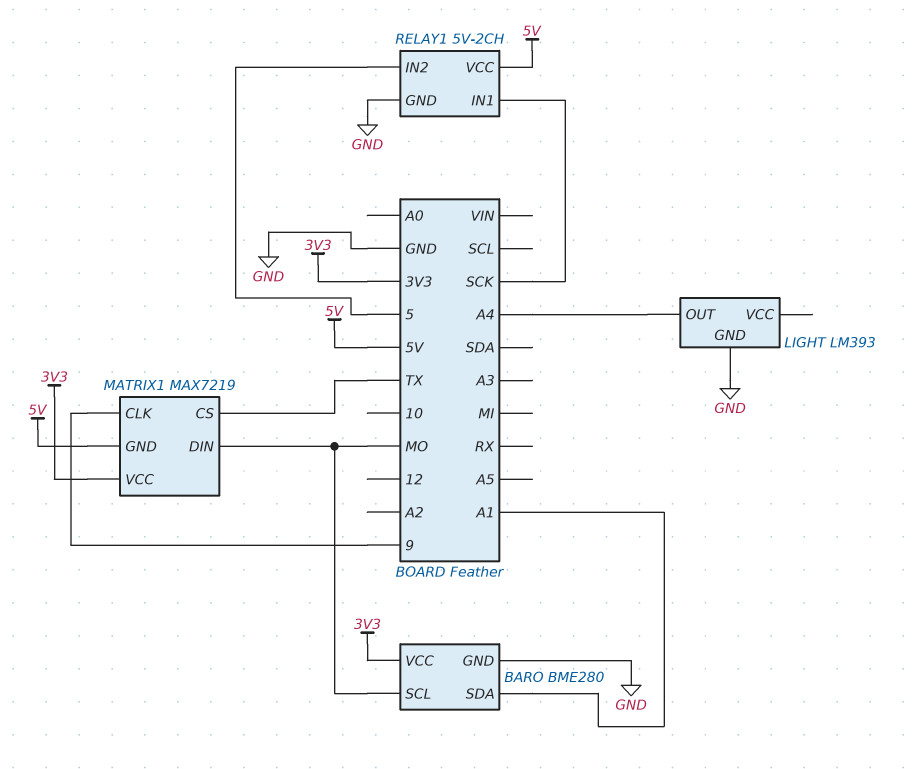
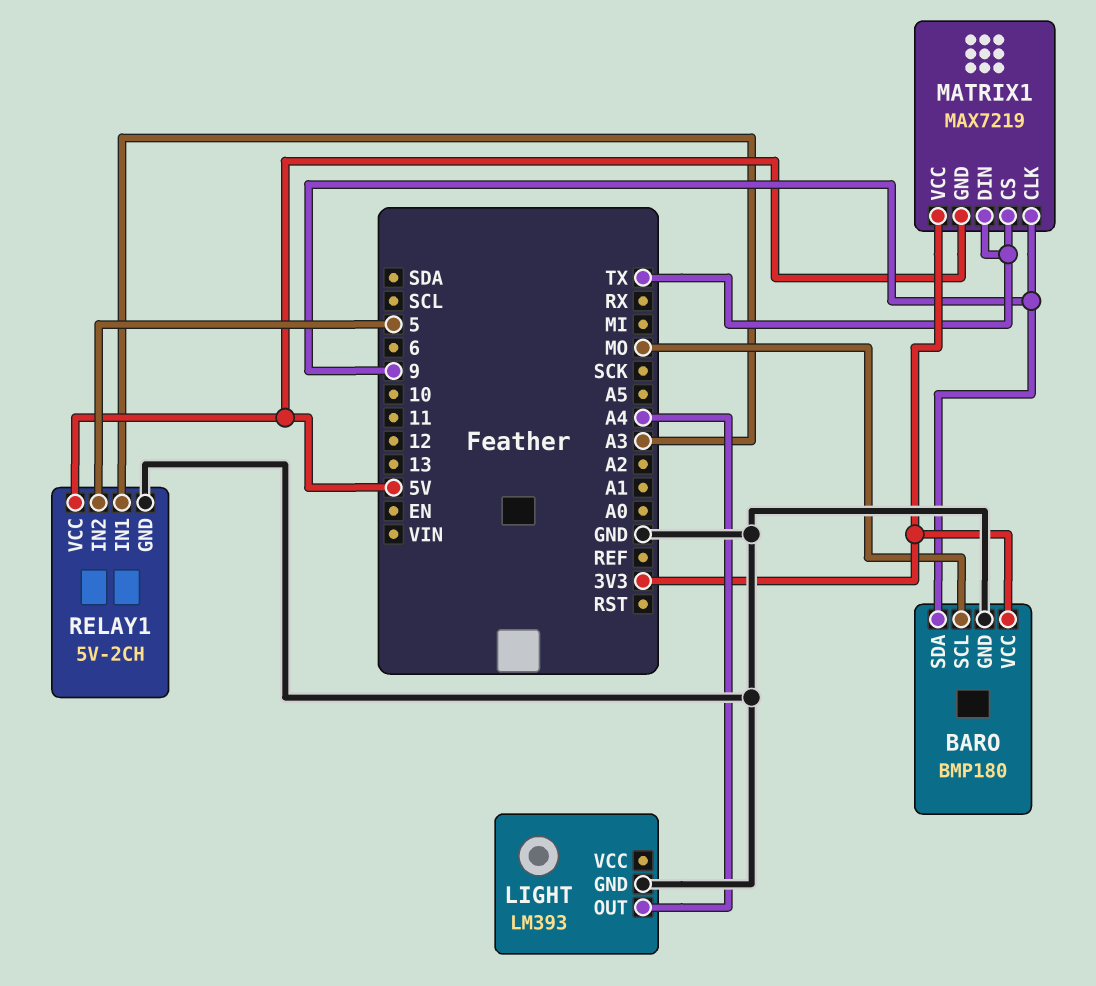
BARO: BME280 -> BMP180
BARO pin SDA: A1 -> 9
MATRIX1 pin DIN: MO -> TX
RELAY1 pin IN1: SCK -> A3

